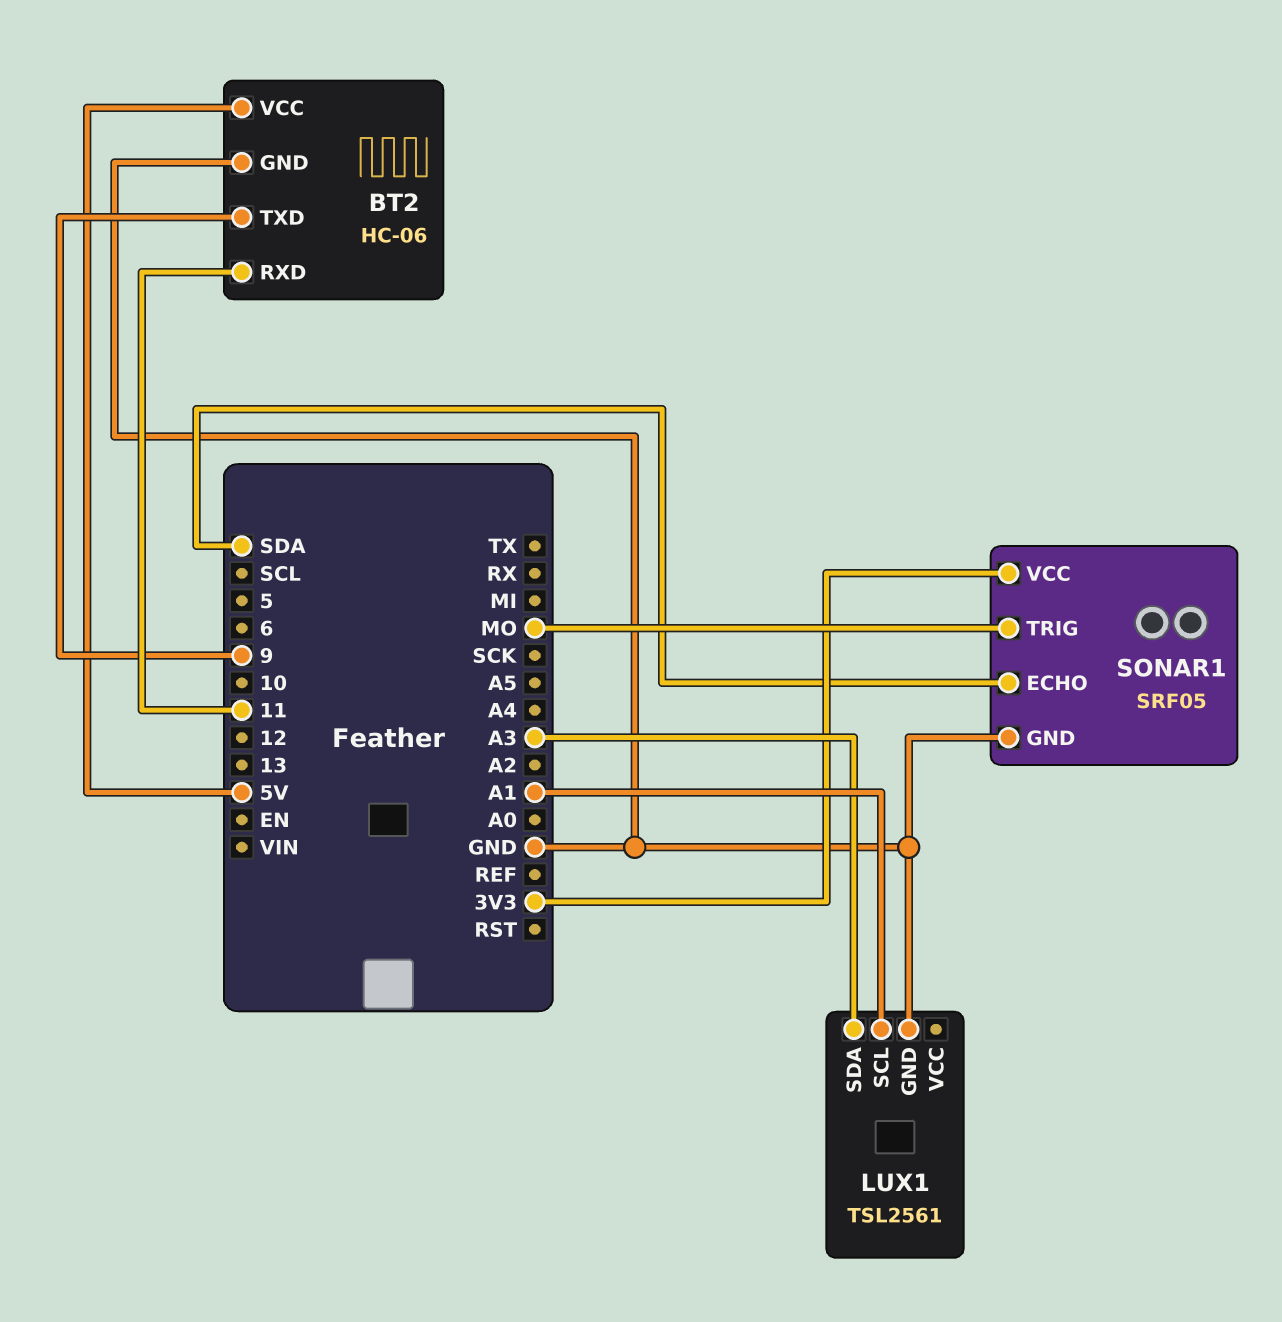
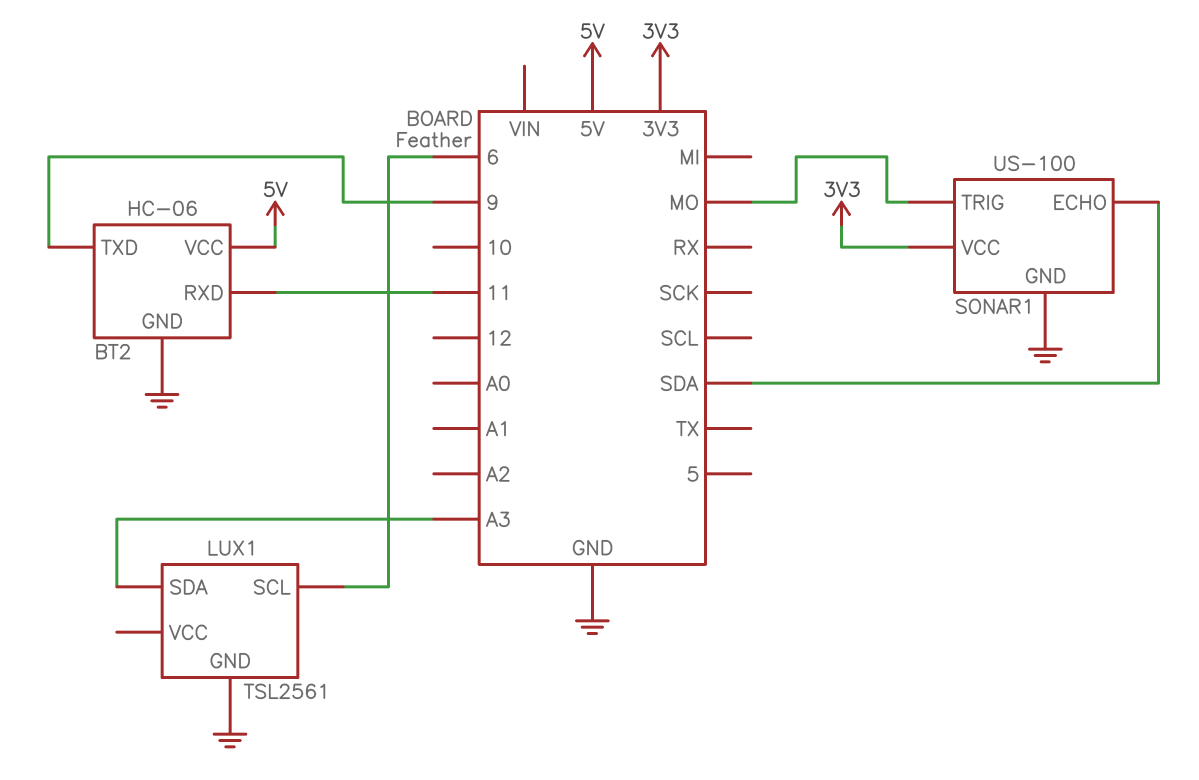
LUX1 pin SCL: A1 -> 6
SONAR1: SRF05 -> US-100

